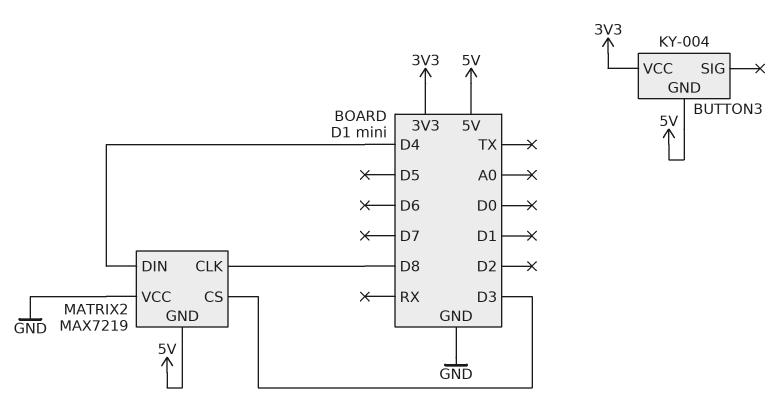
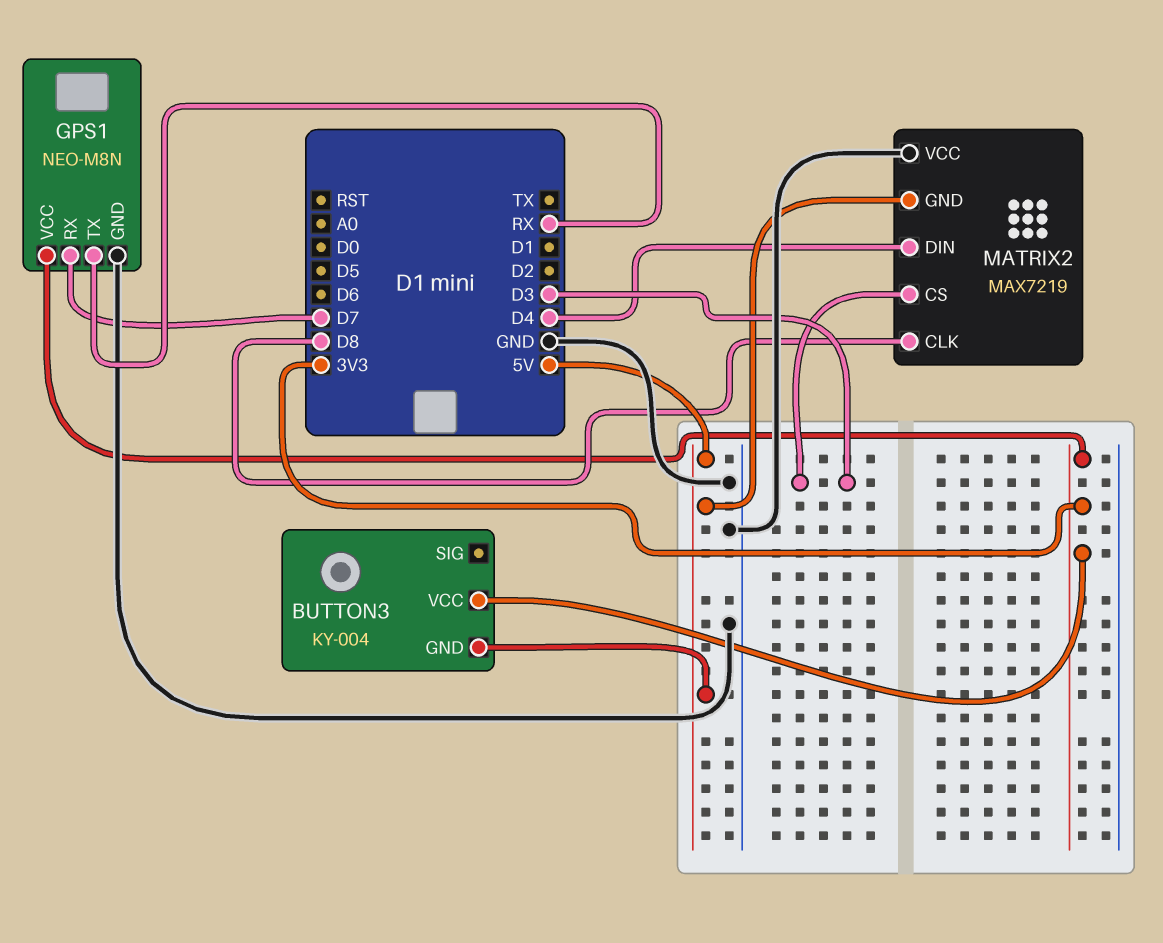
GPS1: none -> NEO-M8N
GPS1 pin GND: none -> GND
GPS1 pin RX: none -> D7
GPS1 pin TX: none -> RX
GPS1 pin VCC: none -> 3V3

